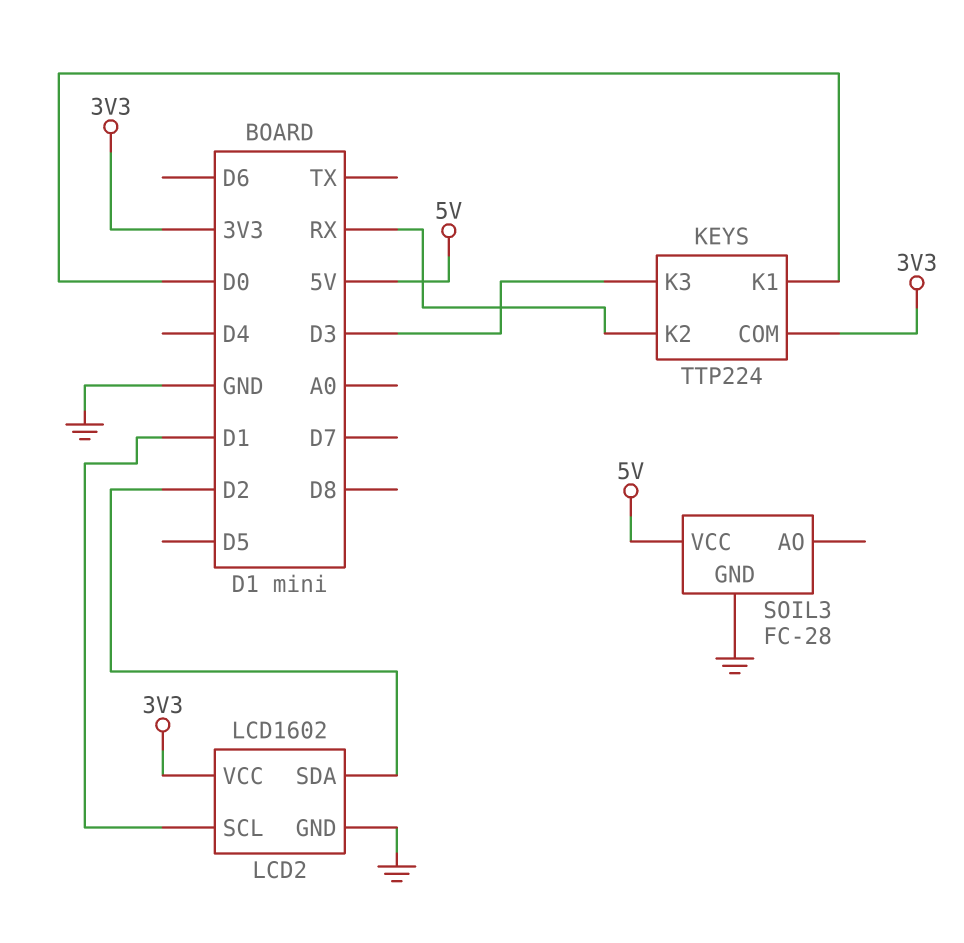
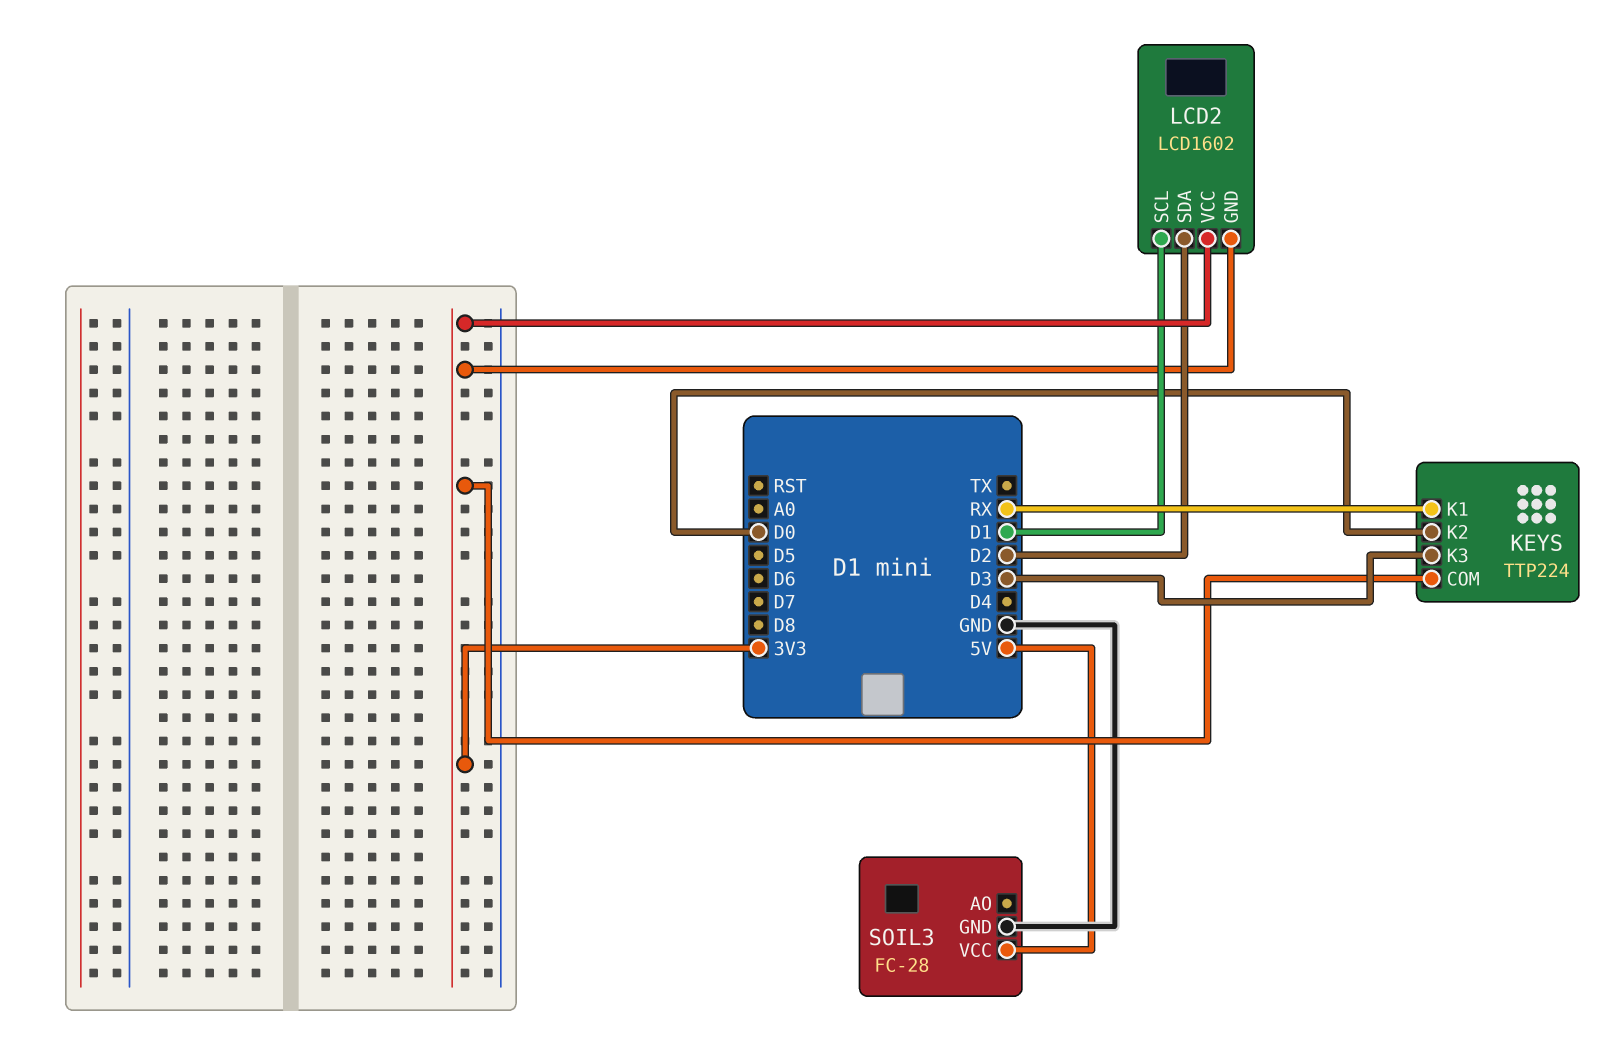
KEYS pin K1: D0 -> RX
KEYS pin K2: RX -> D0
LCD2 pin GND: GND -> 3V3

